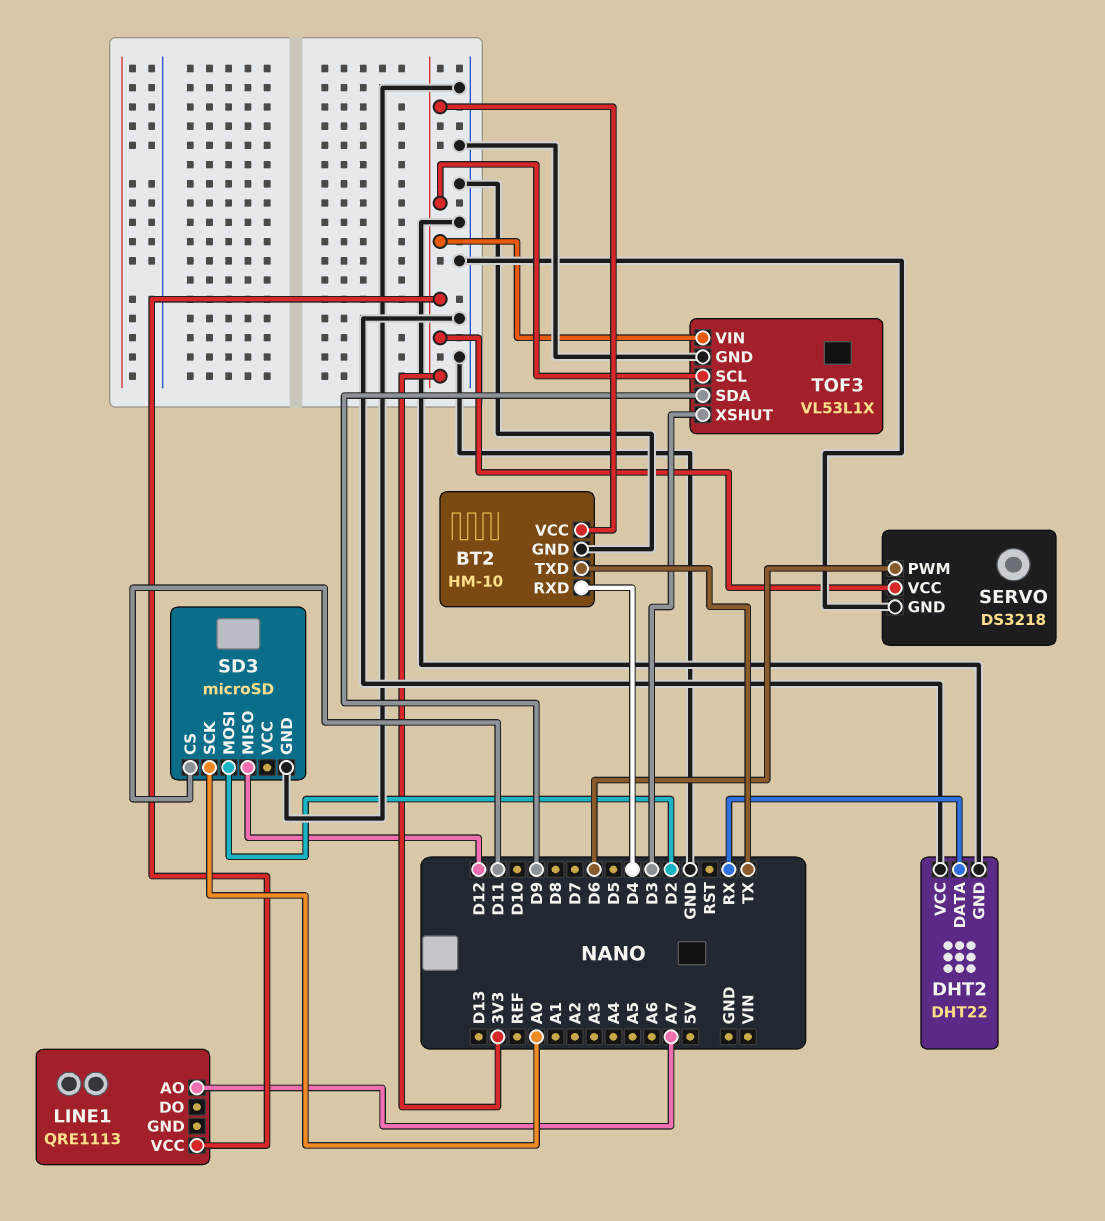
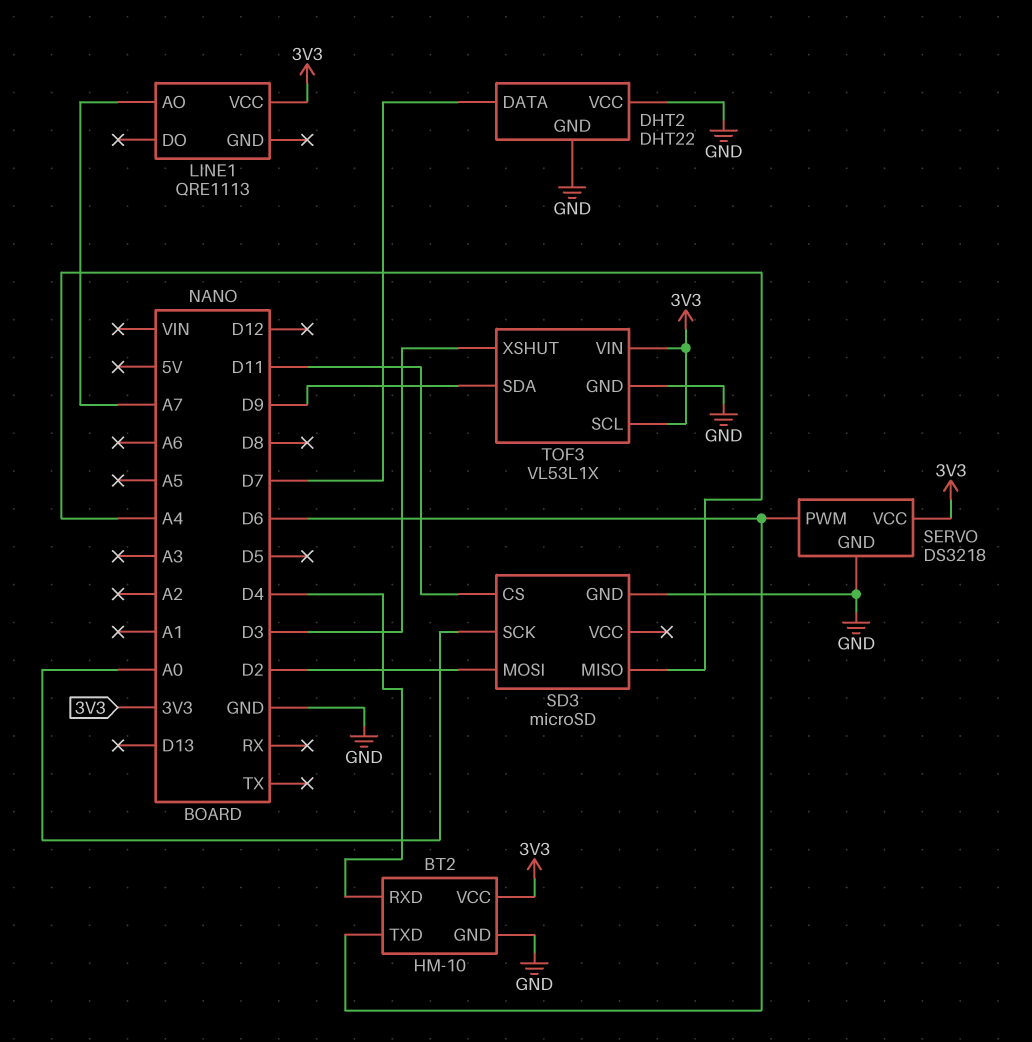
BT2 pin TXD: TX -> D6
DHT2 pin DATA: RX -> D7
SD3 pin MISO: D12 -> A4

